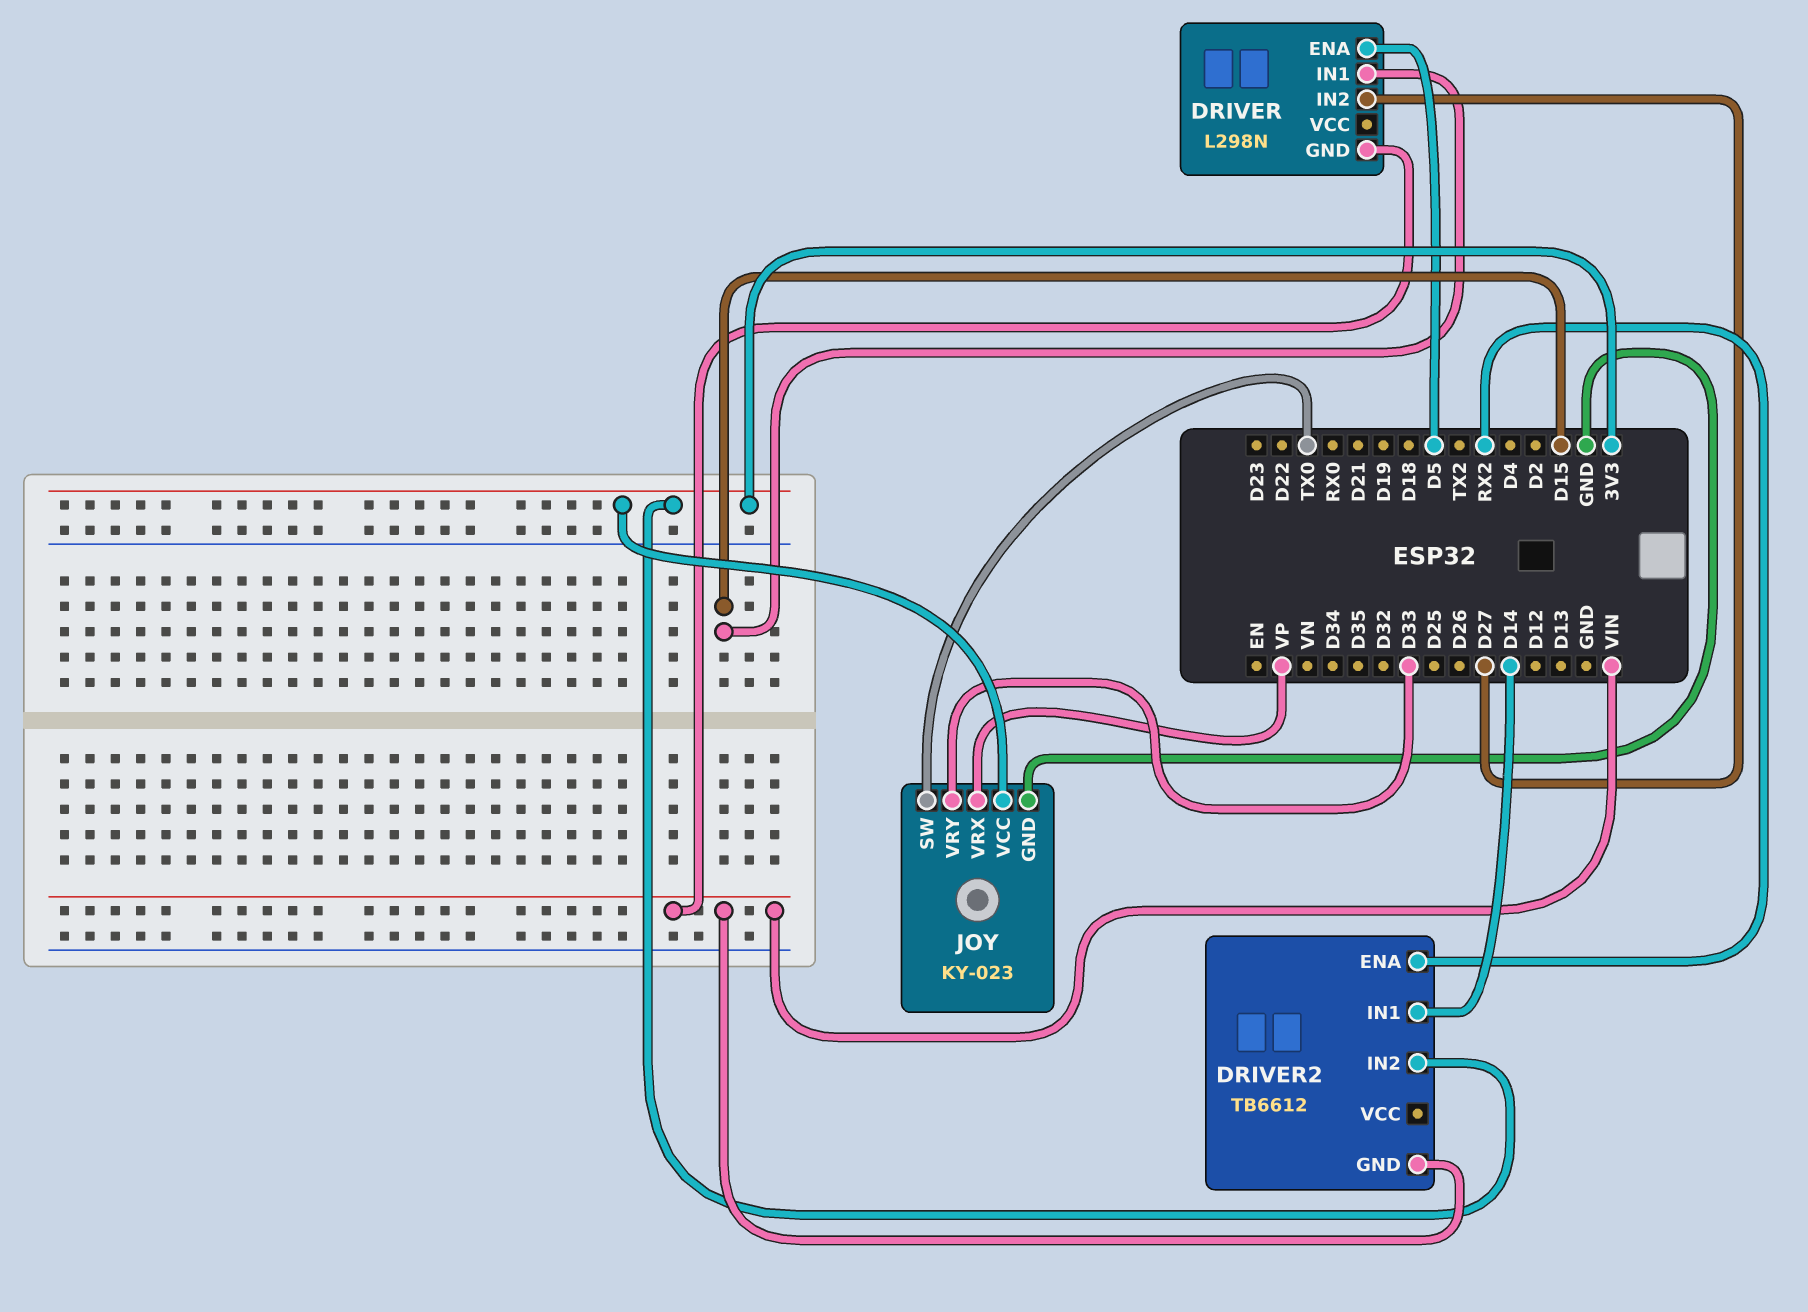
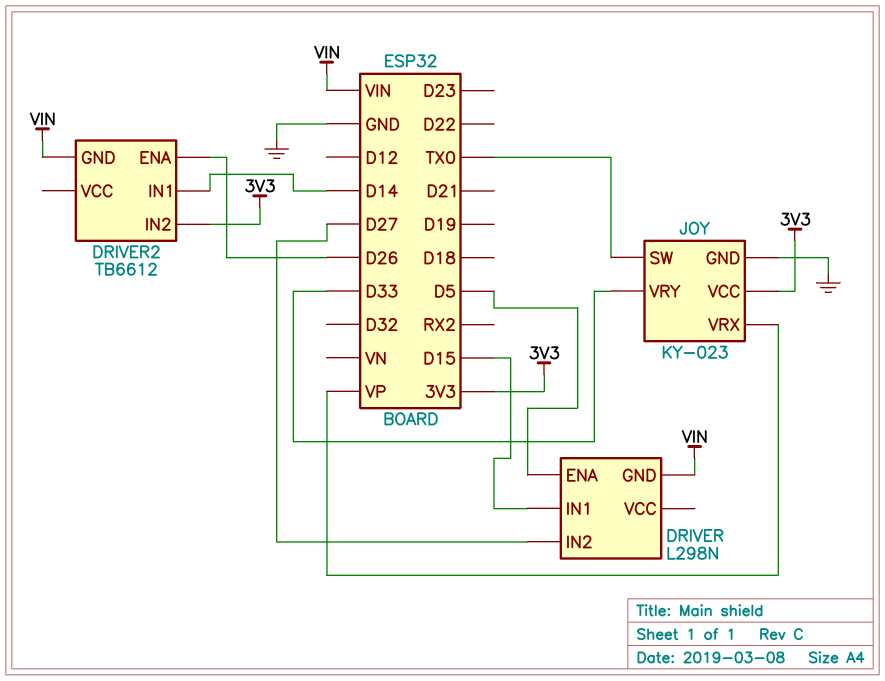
DRIVER2 pin ENA: RX2 -> D26

